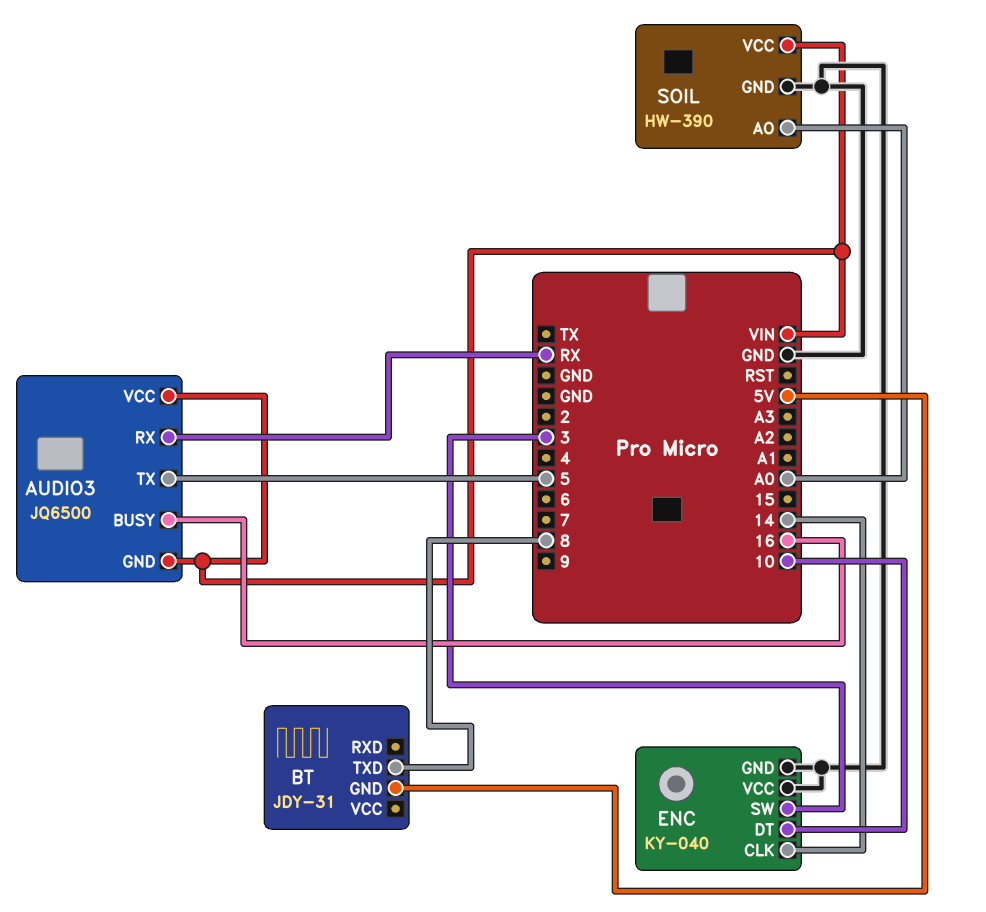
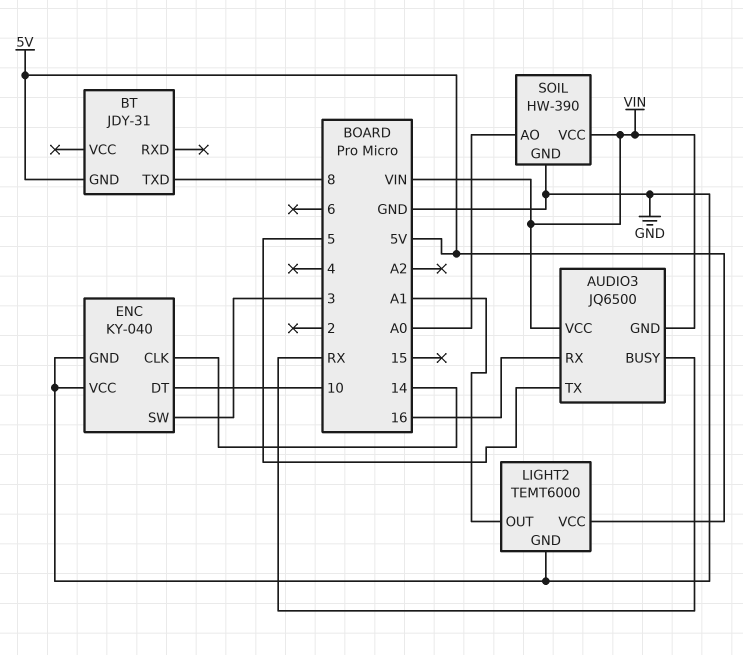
AUDIO3 pin BUSY: 16 -> RX
AUDIO3 pin RX: RX -> 16
LIGHT2: none -> TEMT6000
LIGHT2 pin GND: none -> GND
LIGHT2 pin OUT: none -> A1
LIGHT2 pin VCC: none -> 5V

